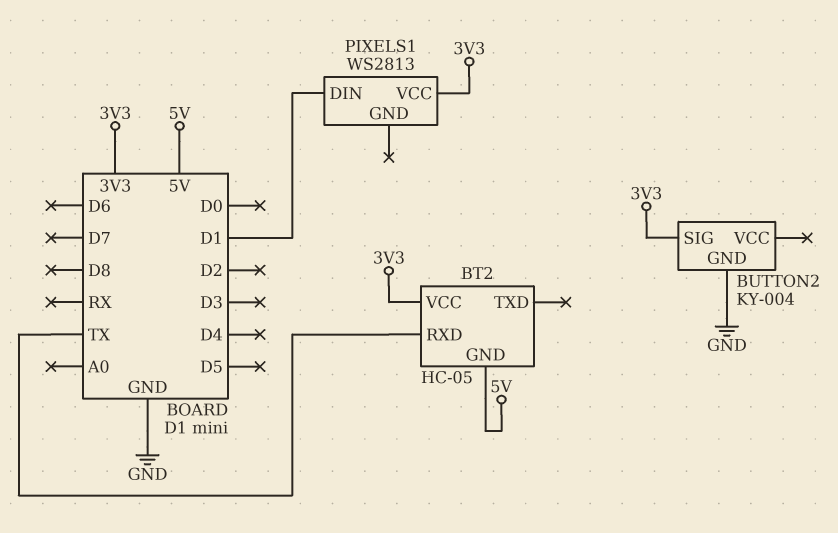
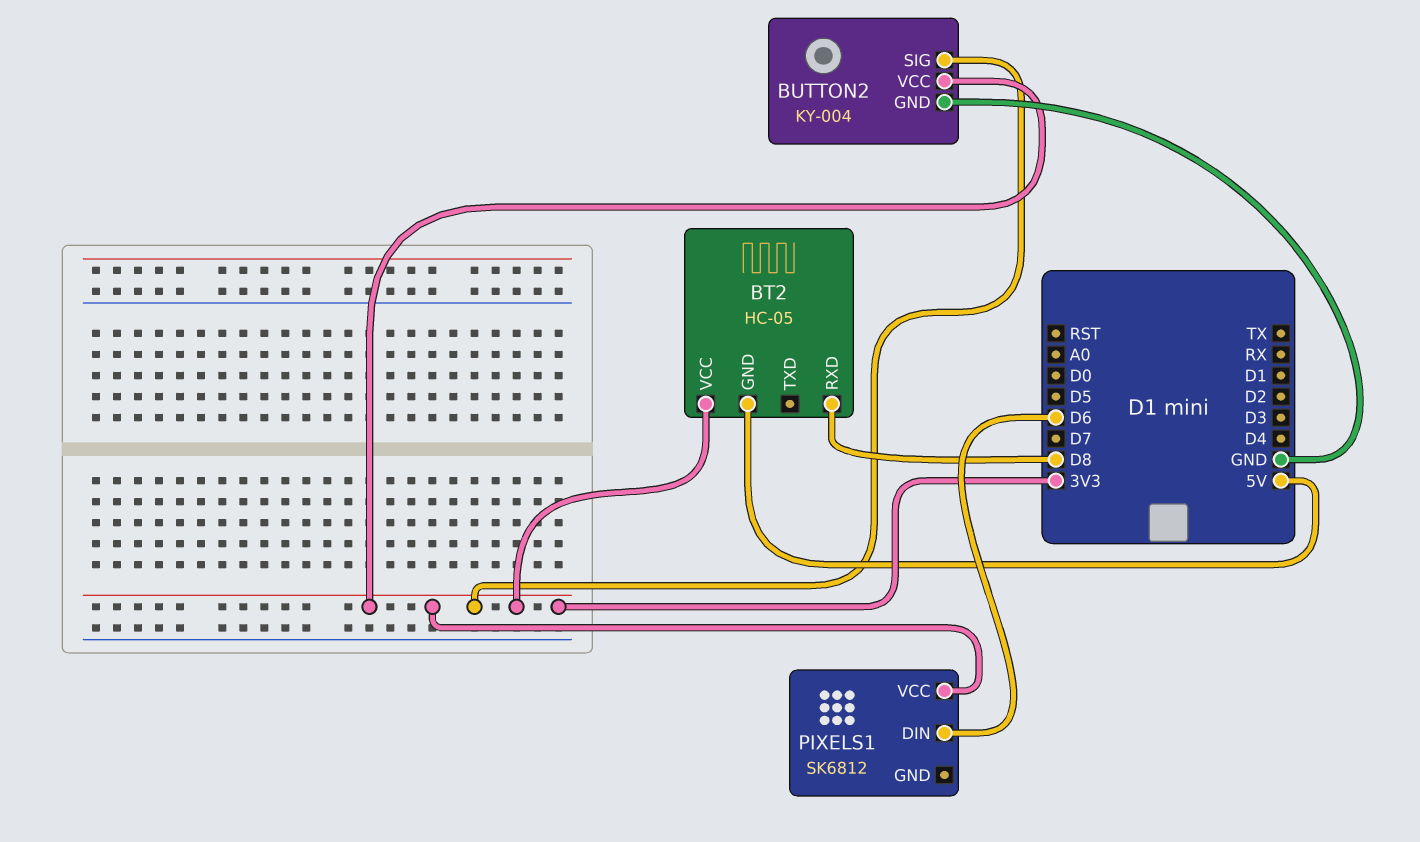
BT2 pin RXD: TX -> D8
BUTTON2 pin VCC: none -> 3V3
PIXELS1: WS2813 -> SK6812
PIXELS1 pin DIN: D1 -> D6

